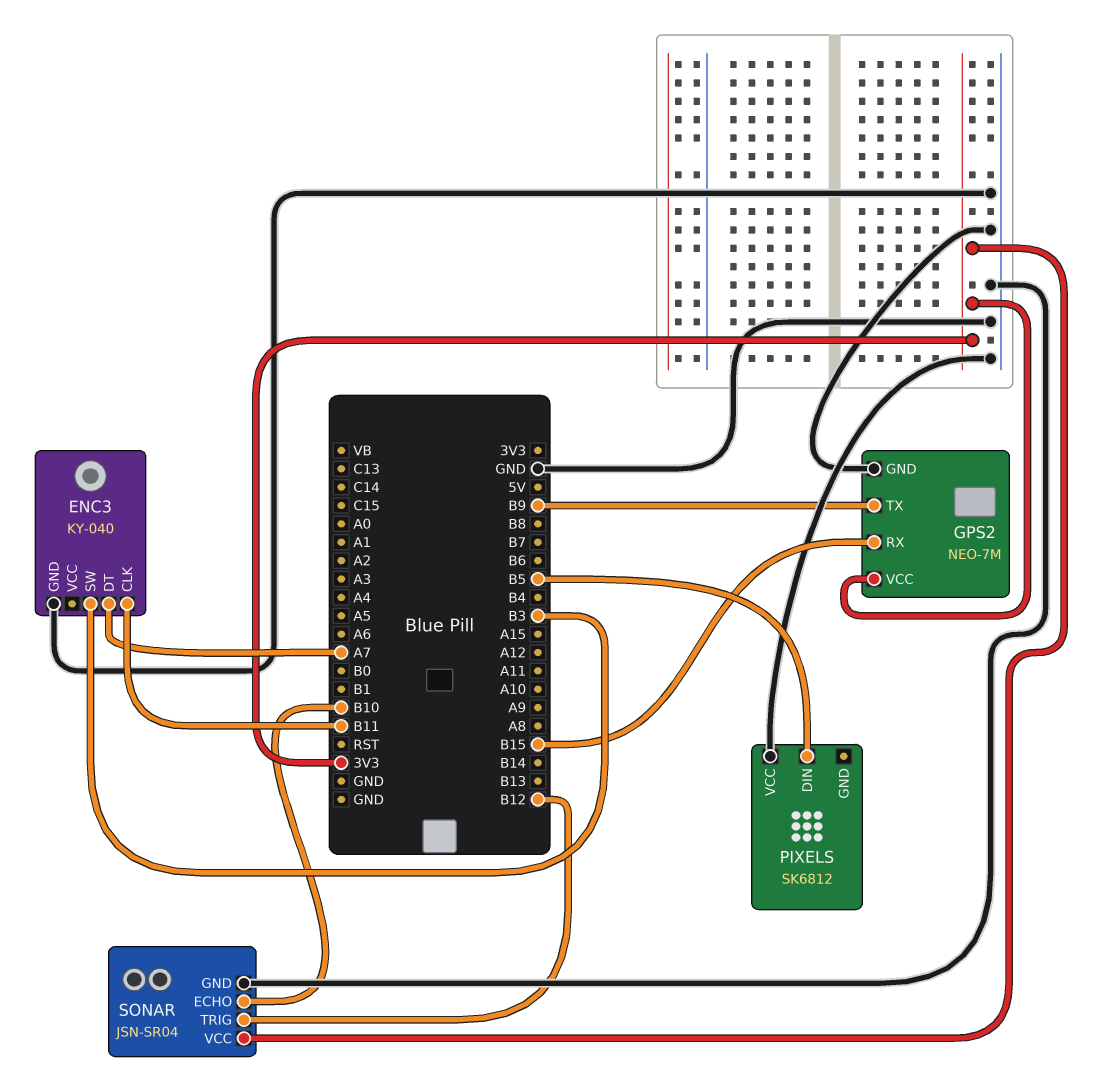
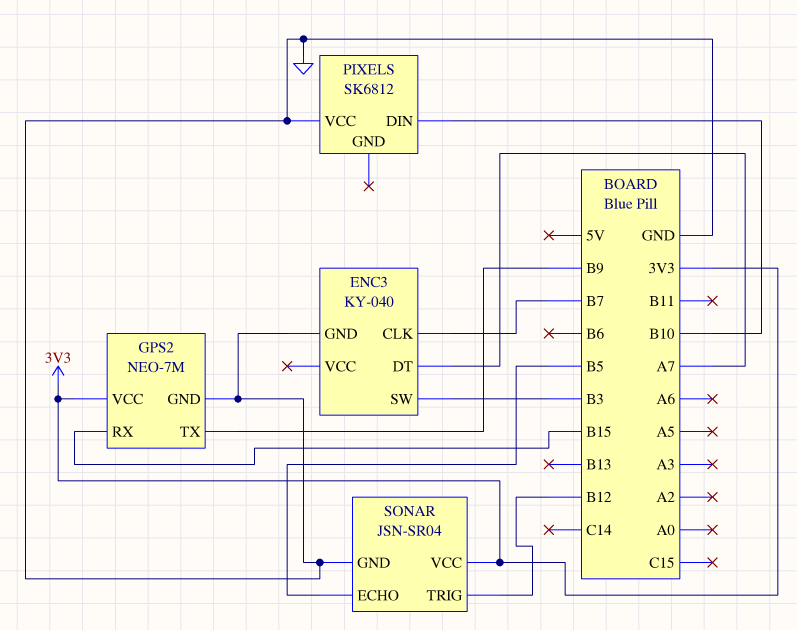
ENC3 pin CLK: B11 -> B7
PIXELS pin DIN: B5 -> B10
SONAR pin ECHO: B10 -> B5

